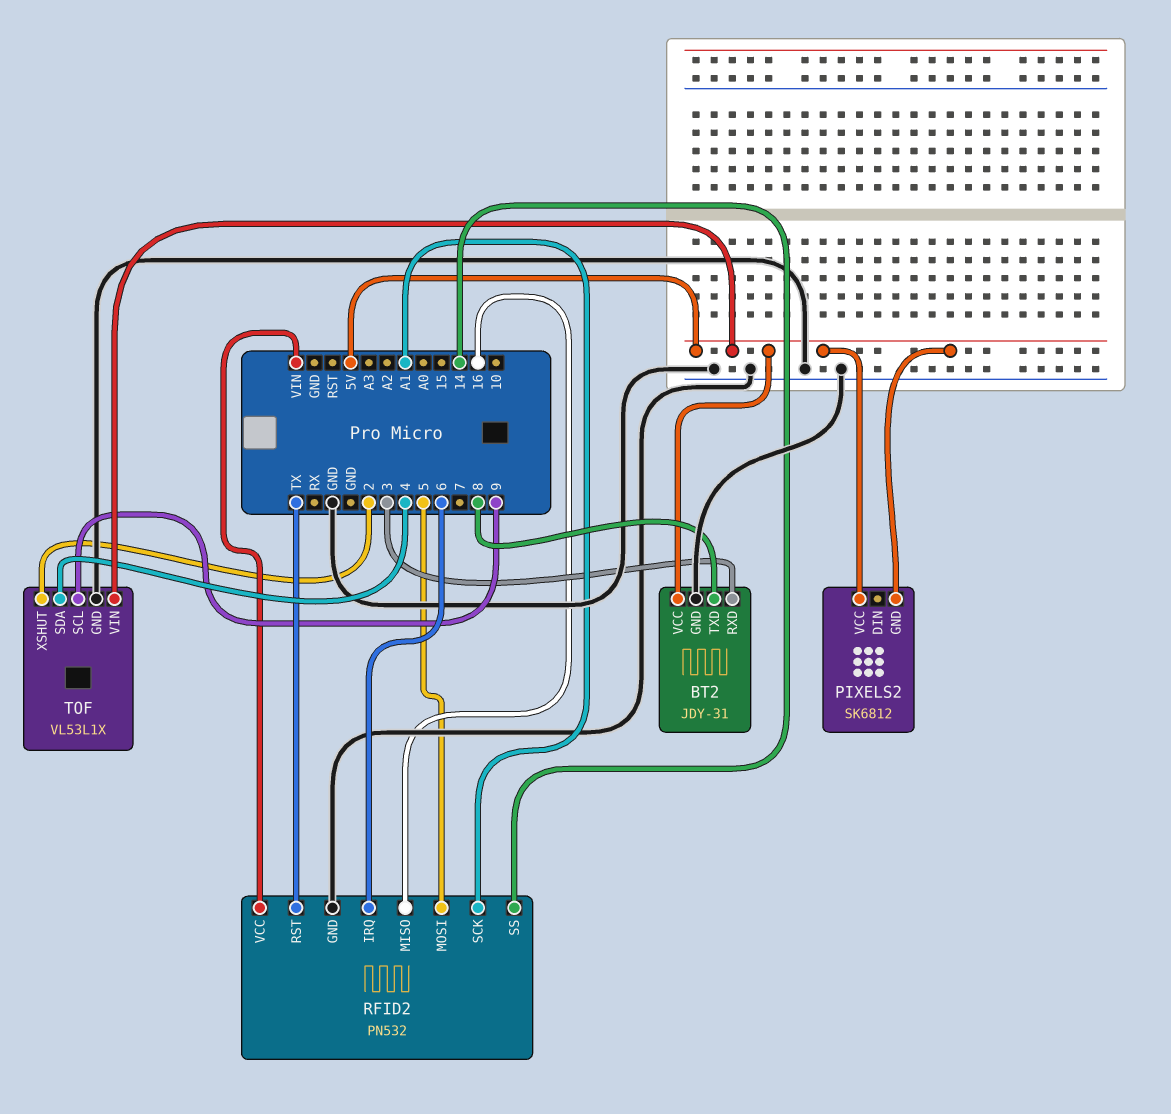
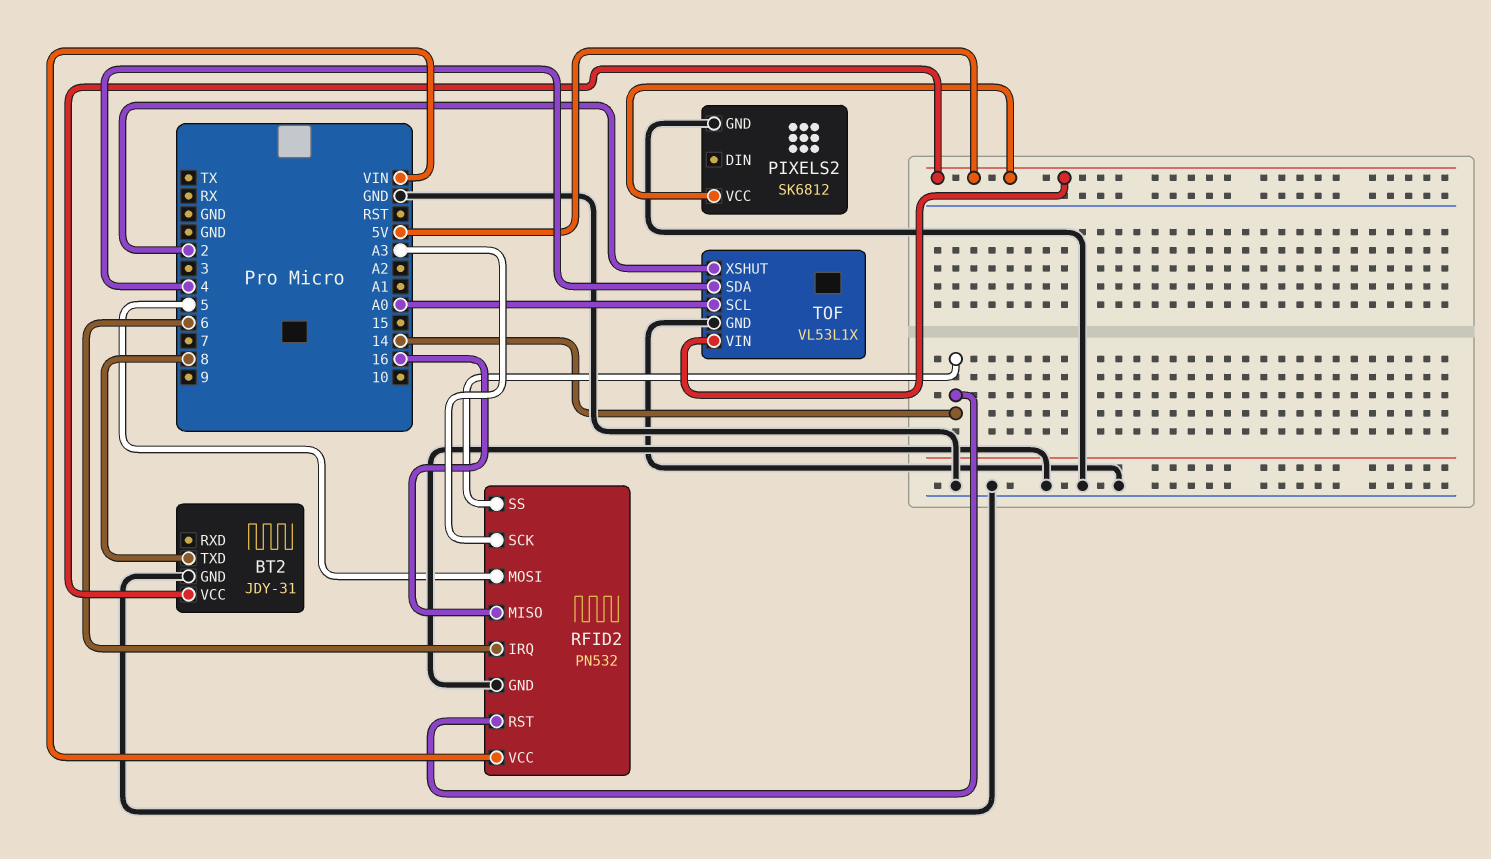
BT2 pin RXD: 3 -> none
PIXELS2 pin GND: 5V -> GND
RFID2 pin RST: TX -> 14
RFID2 pin SCK: A1 -> A3
TOF pin SCL: 9 -> A0

